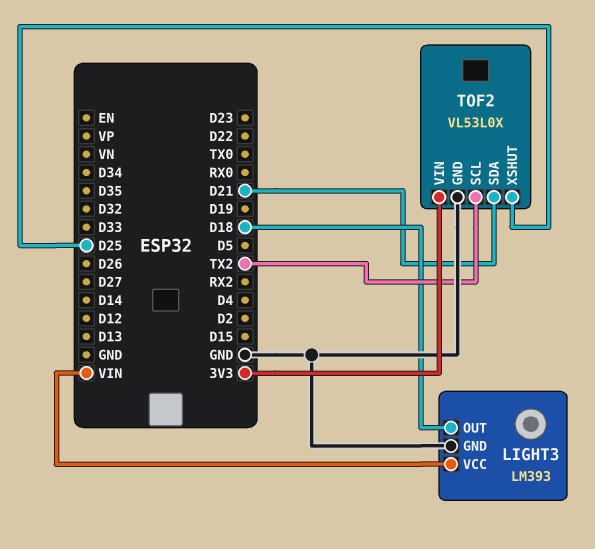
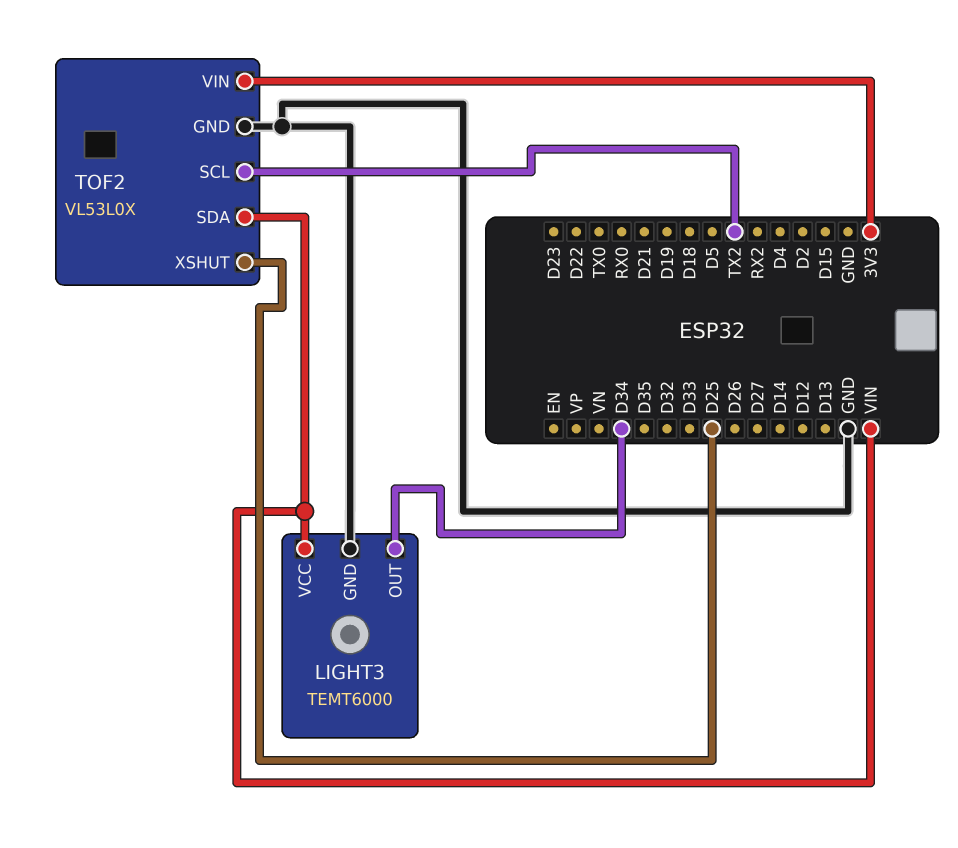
LIGHT3: LM393 -> TEMT6000
LIGHT3 pin OUT: D18 -> D34
TOF2 pin SDA: D21 -> VIN

